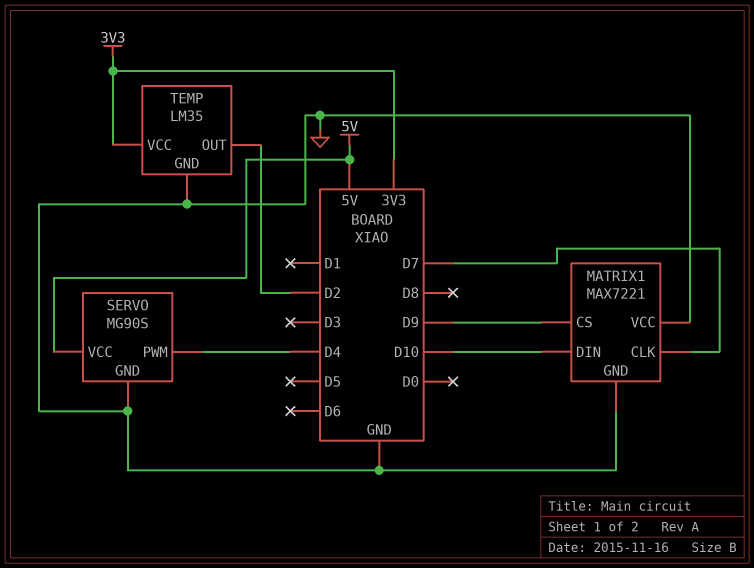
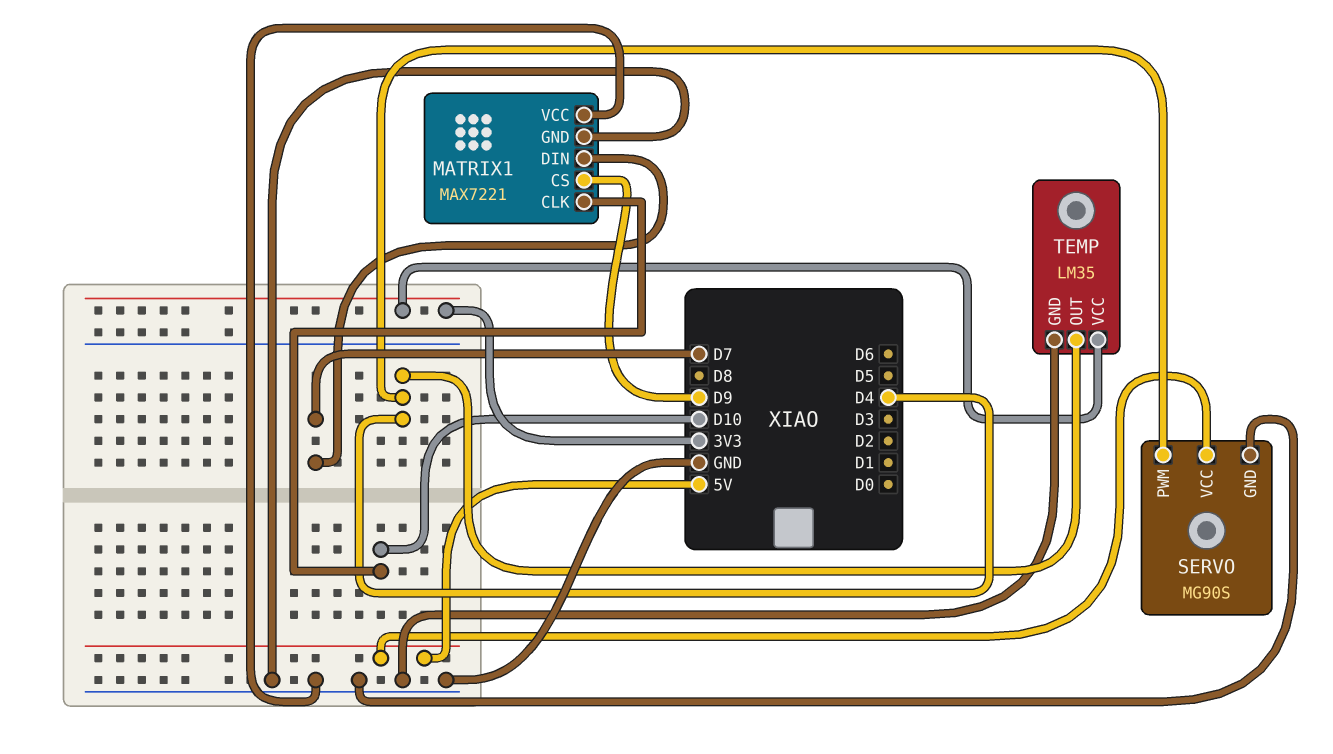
MATRIX1 pin CLK: D7 -> D10
MATRIX1 pin DIN: D10 -> D7
TEMP pin OUT: D2 -> D4

